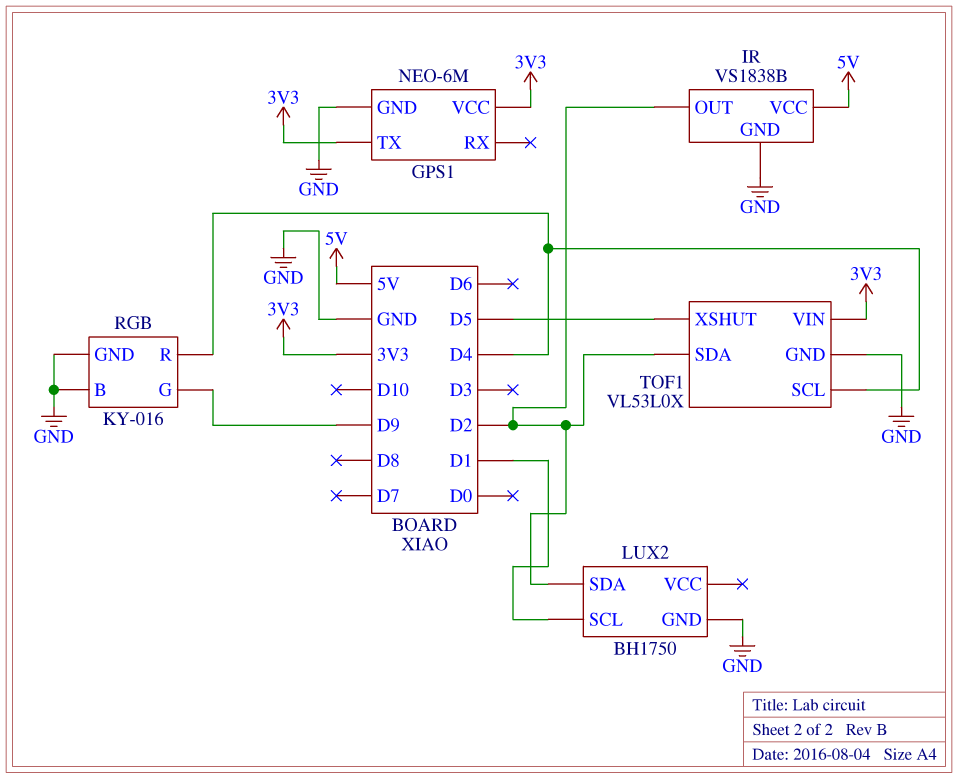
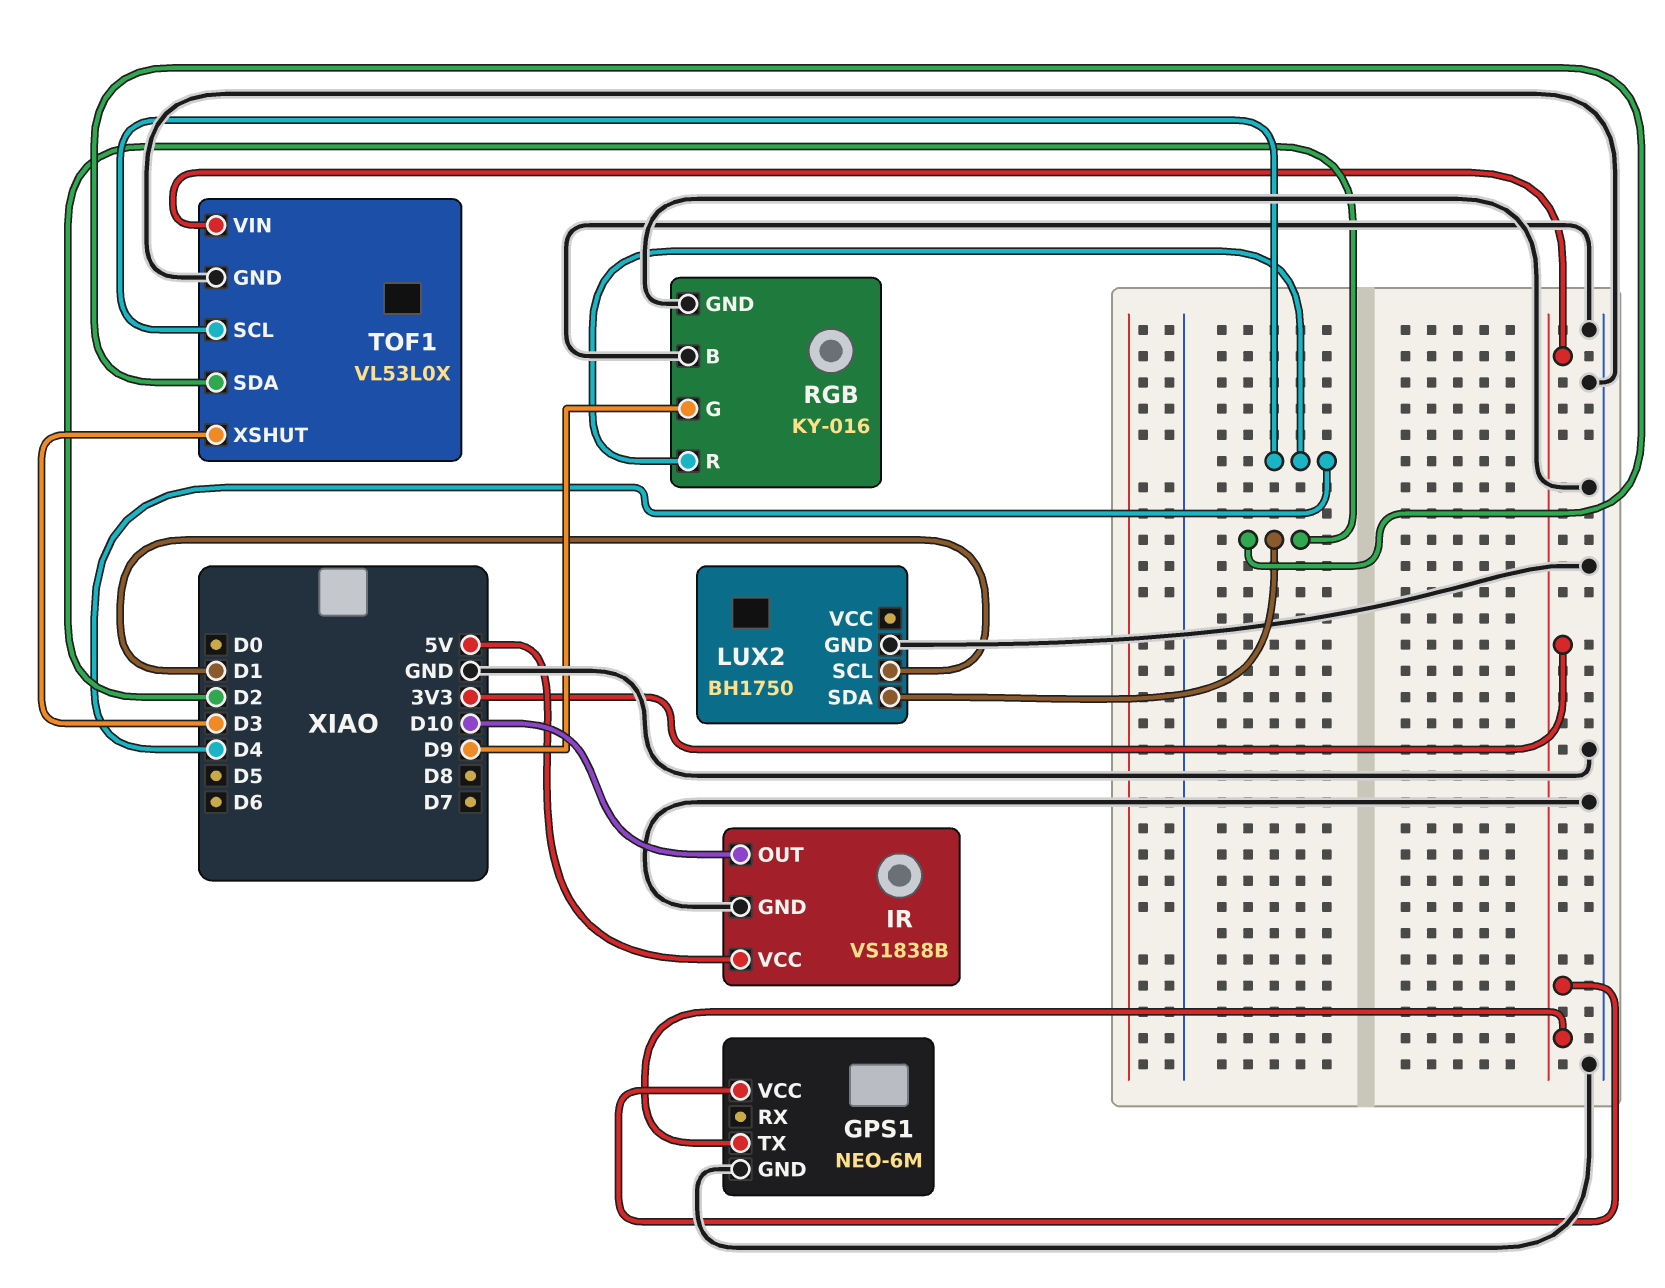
IR pin OUT: D2 -> D10
TOF1 pin XSHUT: D5 -> D3

